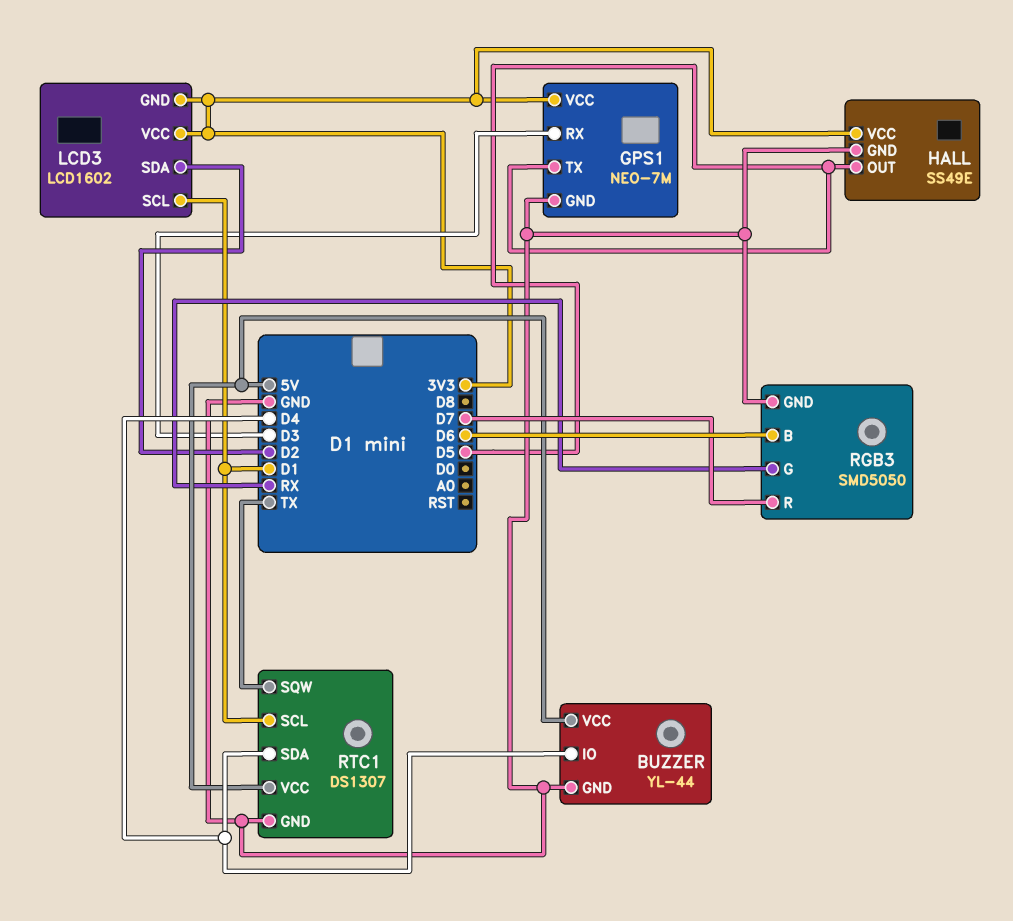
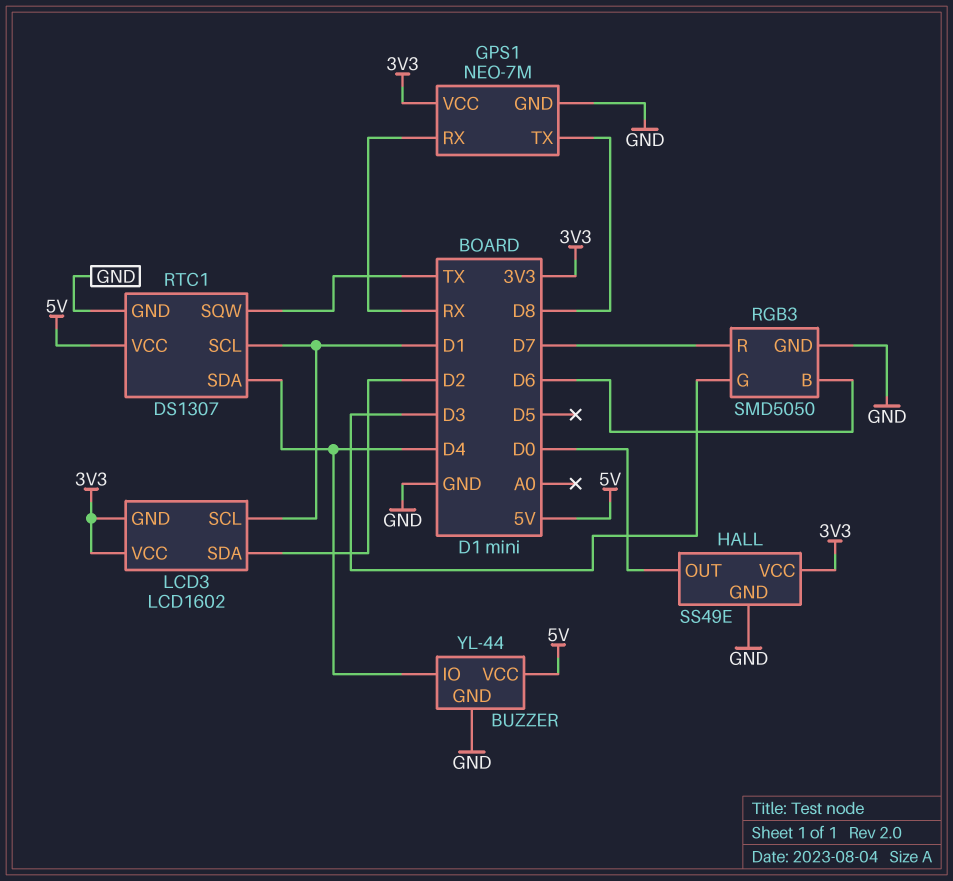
GPS1 pin RX: D3 -> RX
GPS1 pin TX: D5 -> D8
HALL pin OUT: D5 -> D0
RGB3 pin G: RX -> D3

